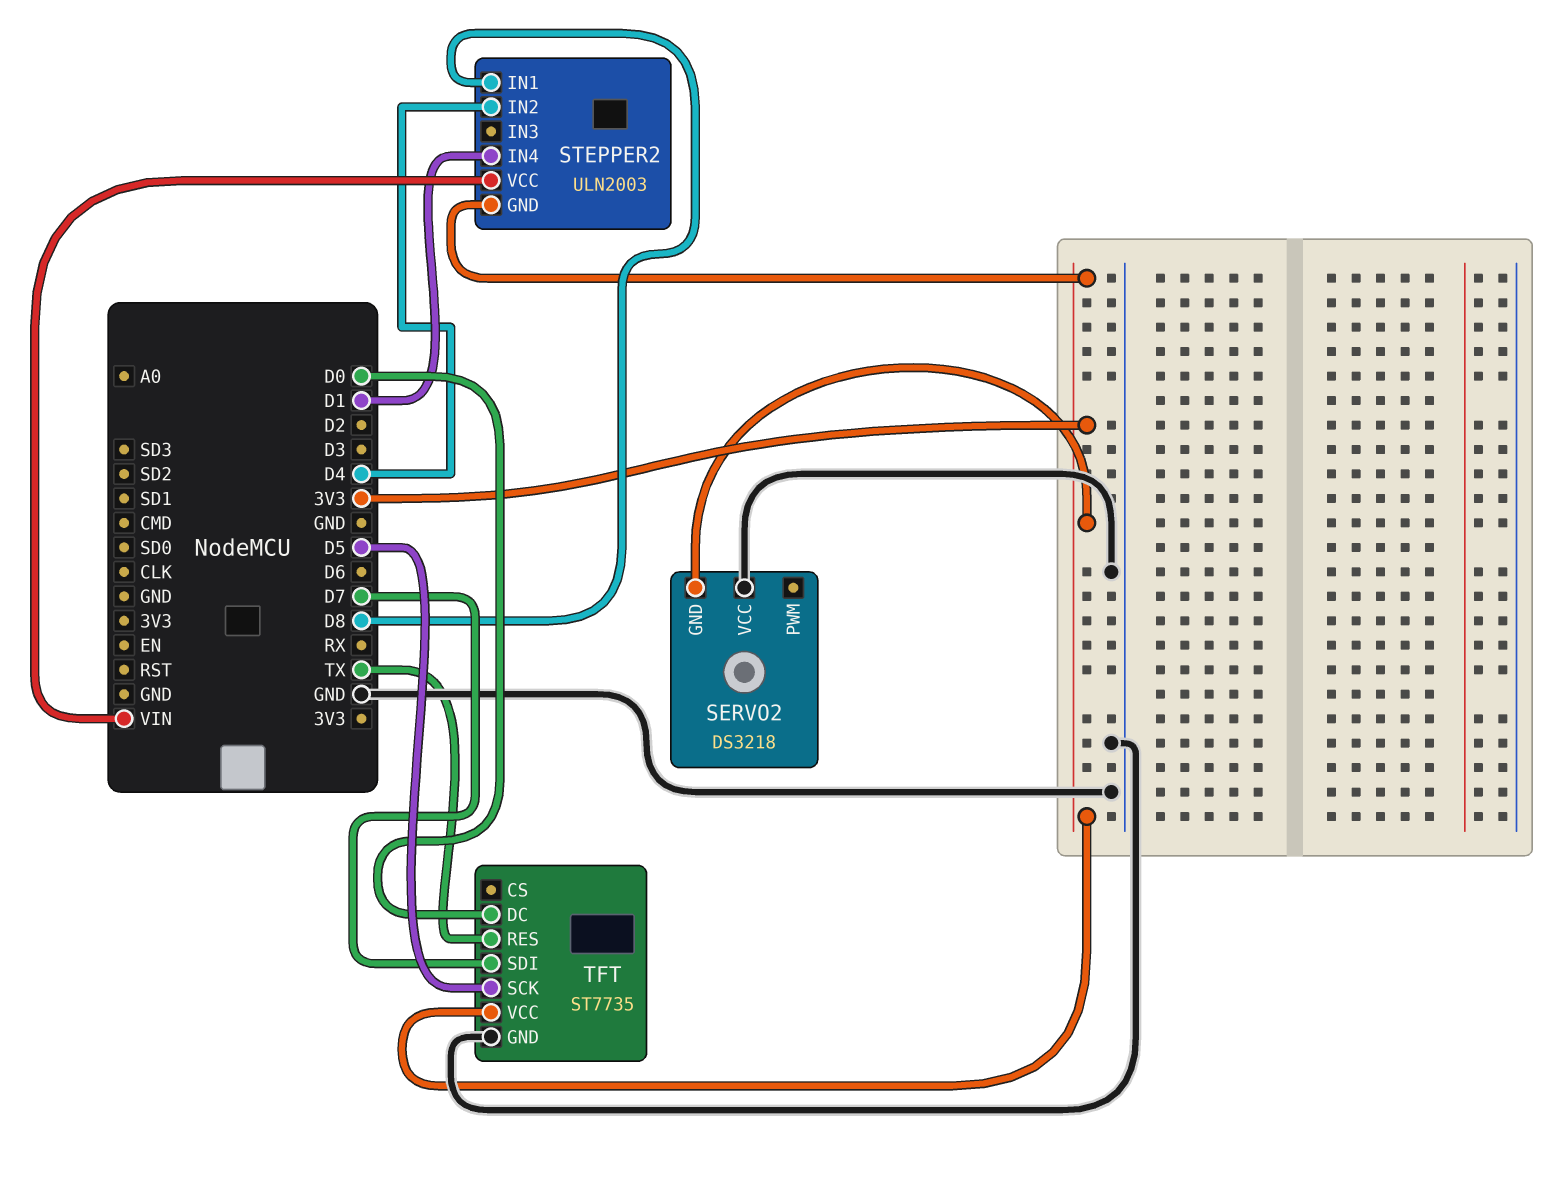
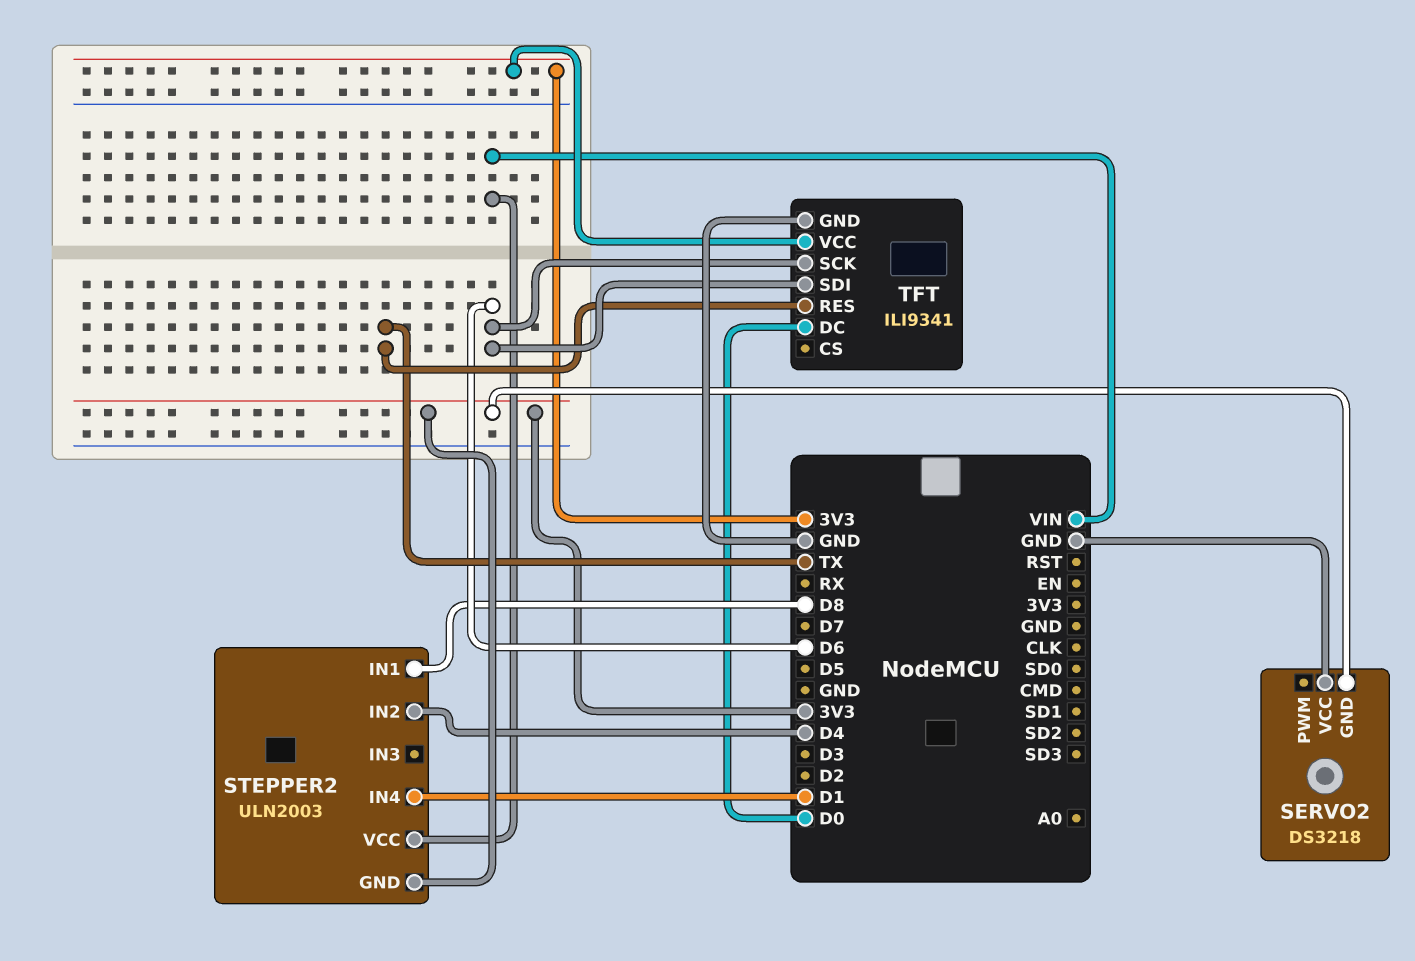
TFT: ST7735 -> ILI9341
TFT pin SCK: D5 -> D6
TFT pin SDI: D7 -> D6

